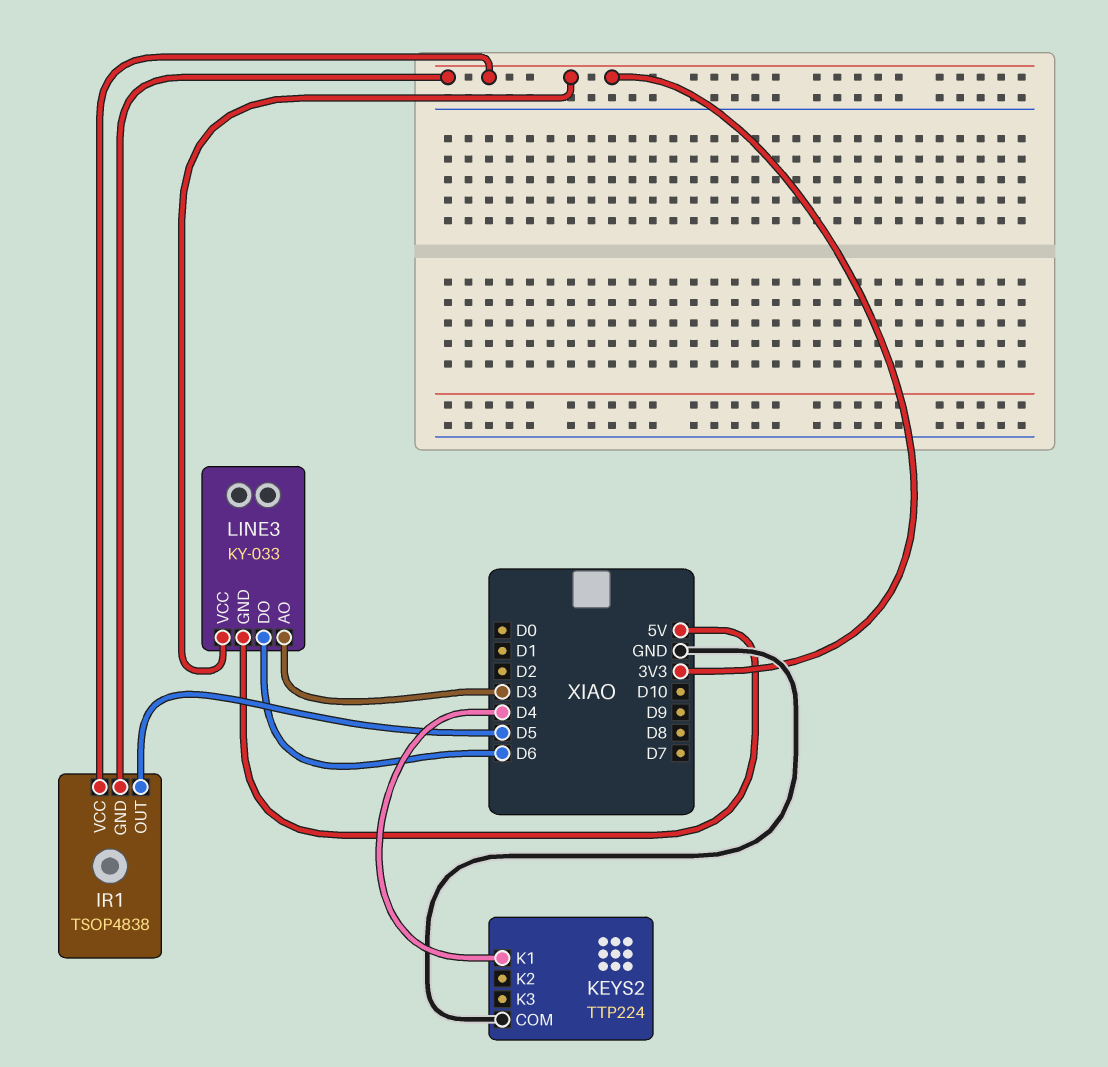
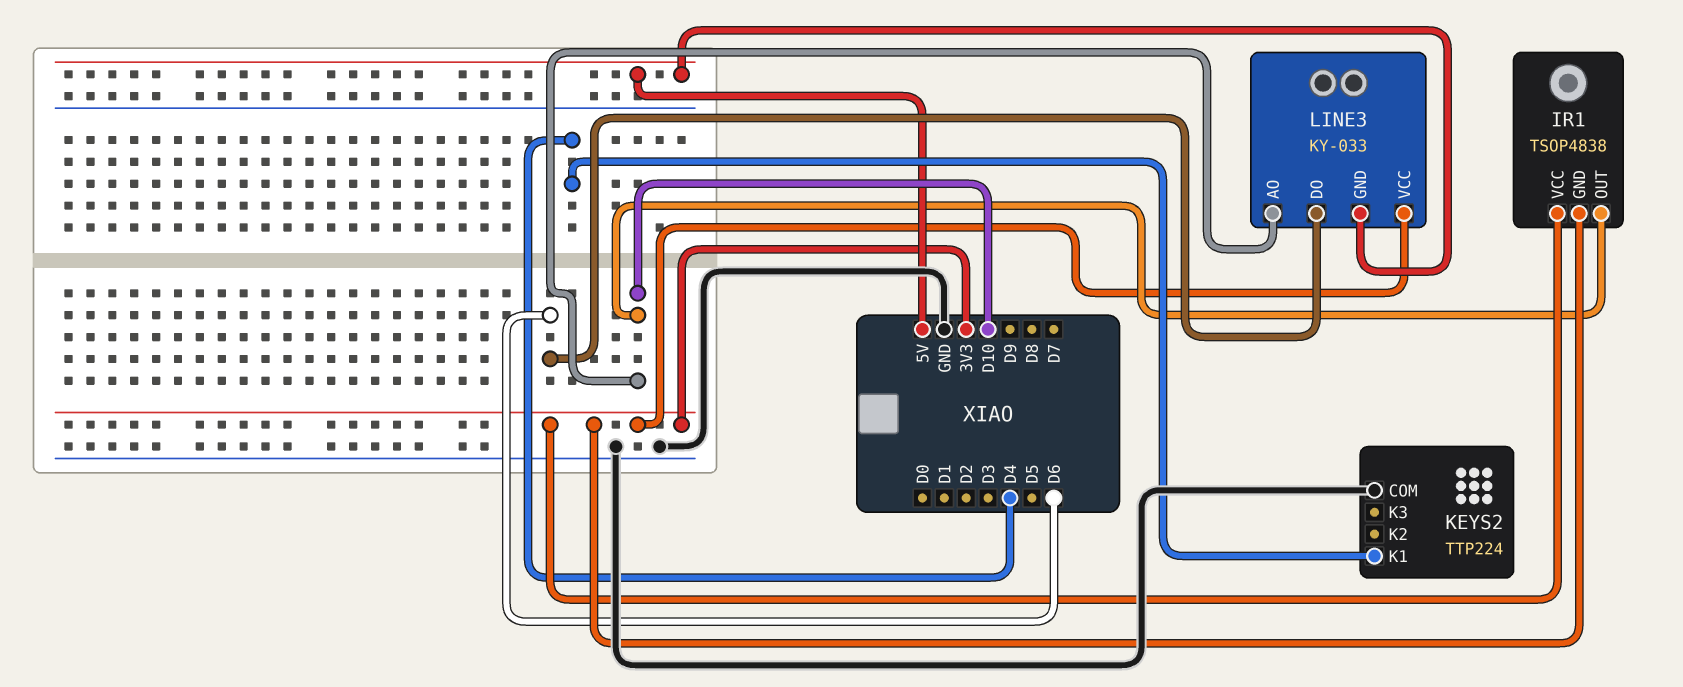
IR1 pin OUT: D5 -> D10
LINE3 pin AO: D3 -> D10

